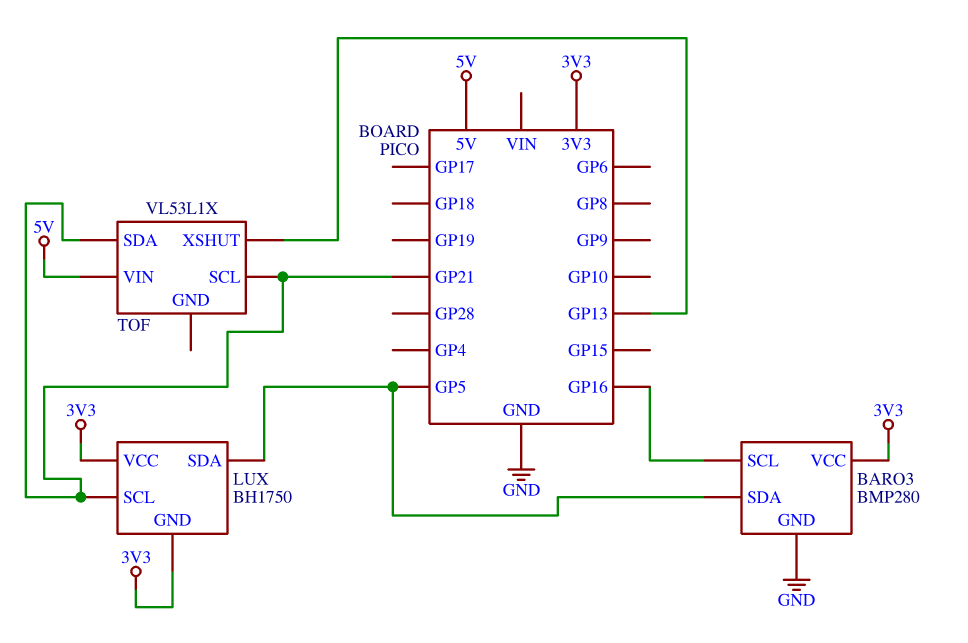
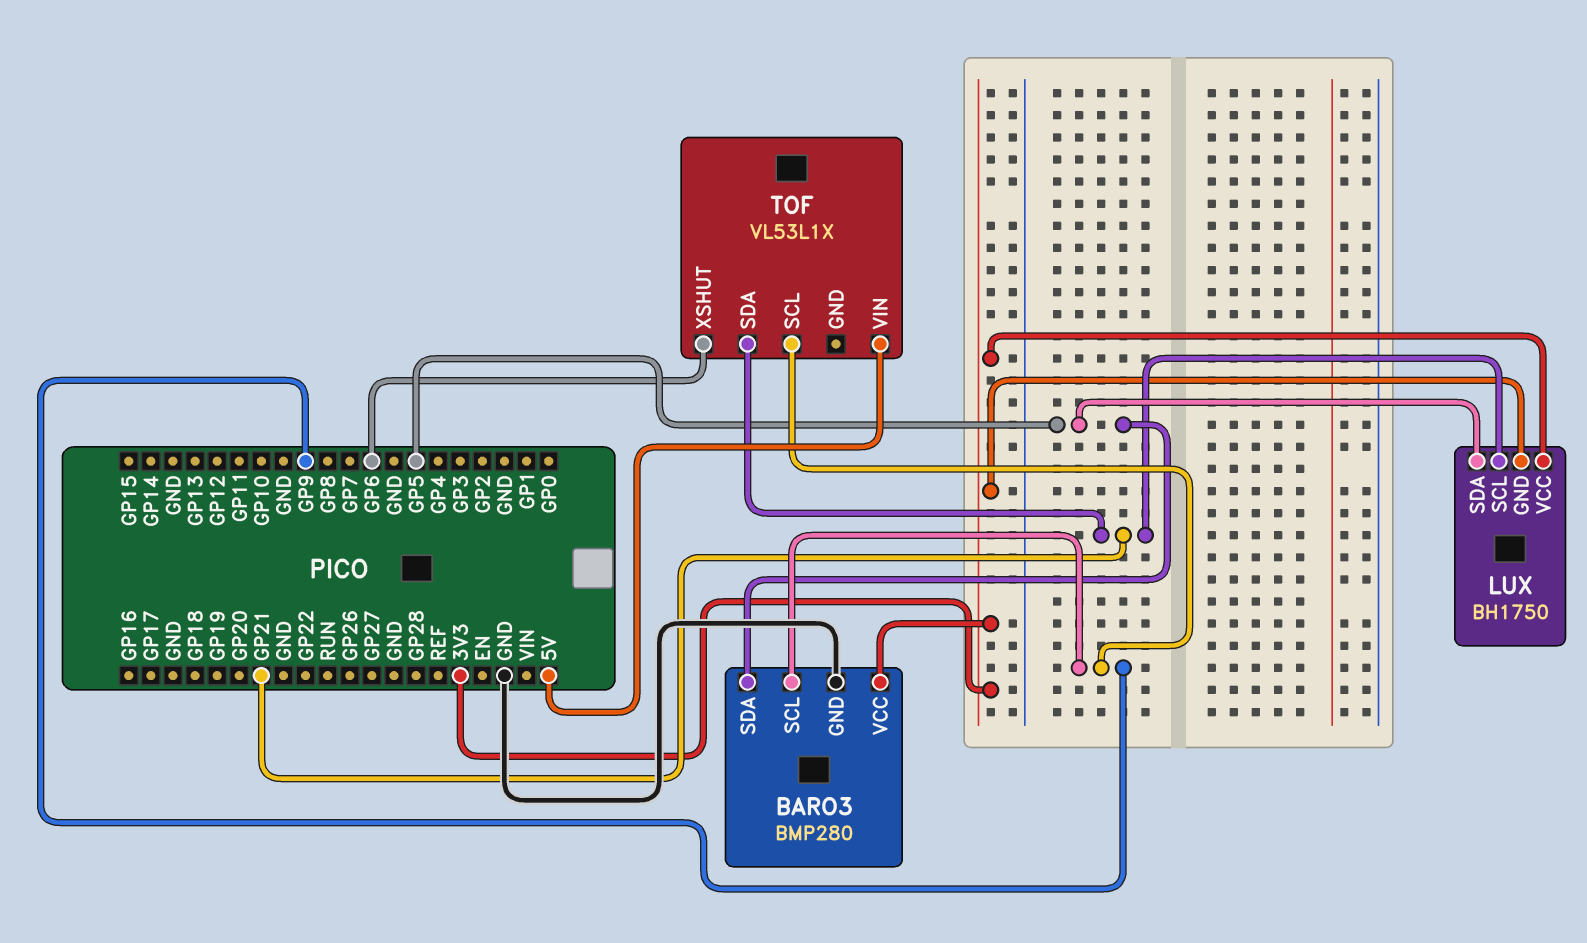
BARO3 pin SCL: GP16 -> GP9
TOF pin SCL: GP21 -> GP9
TOF pin XSHUT: GP13 -> GP6

